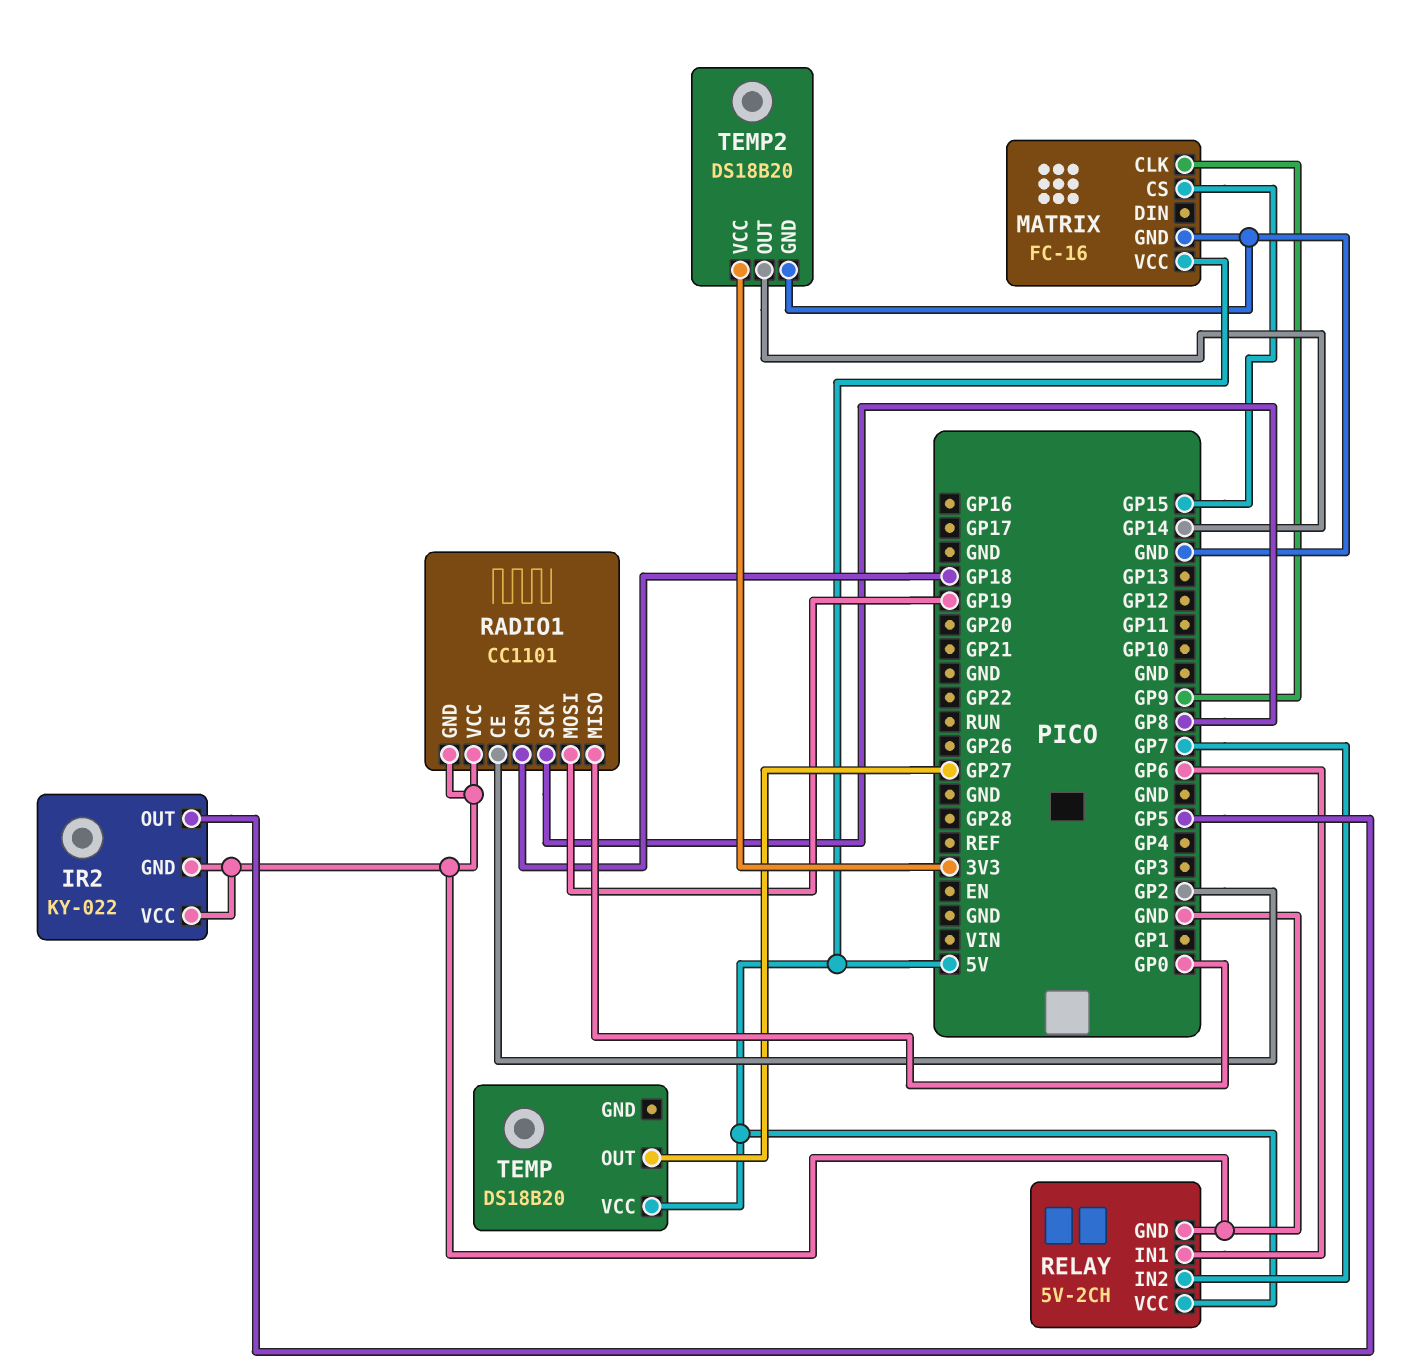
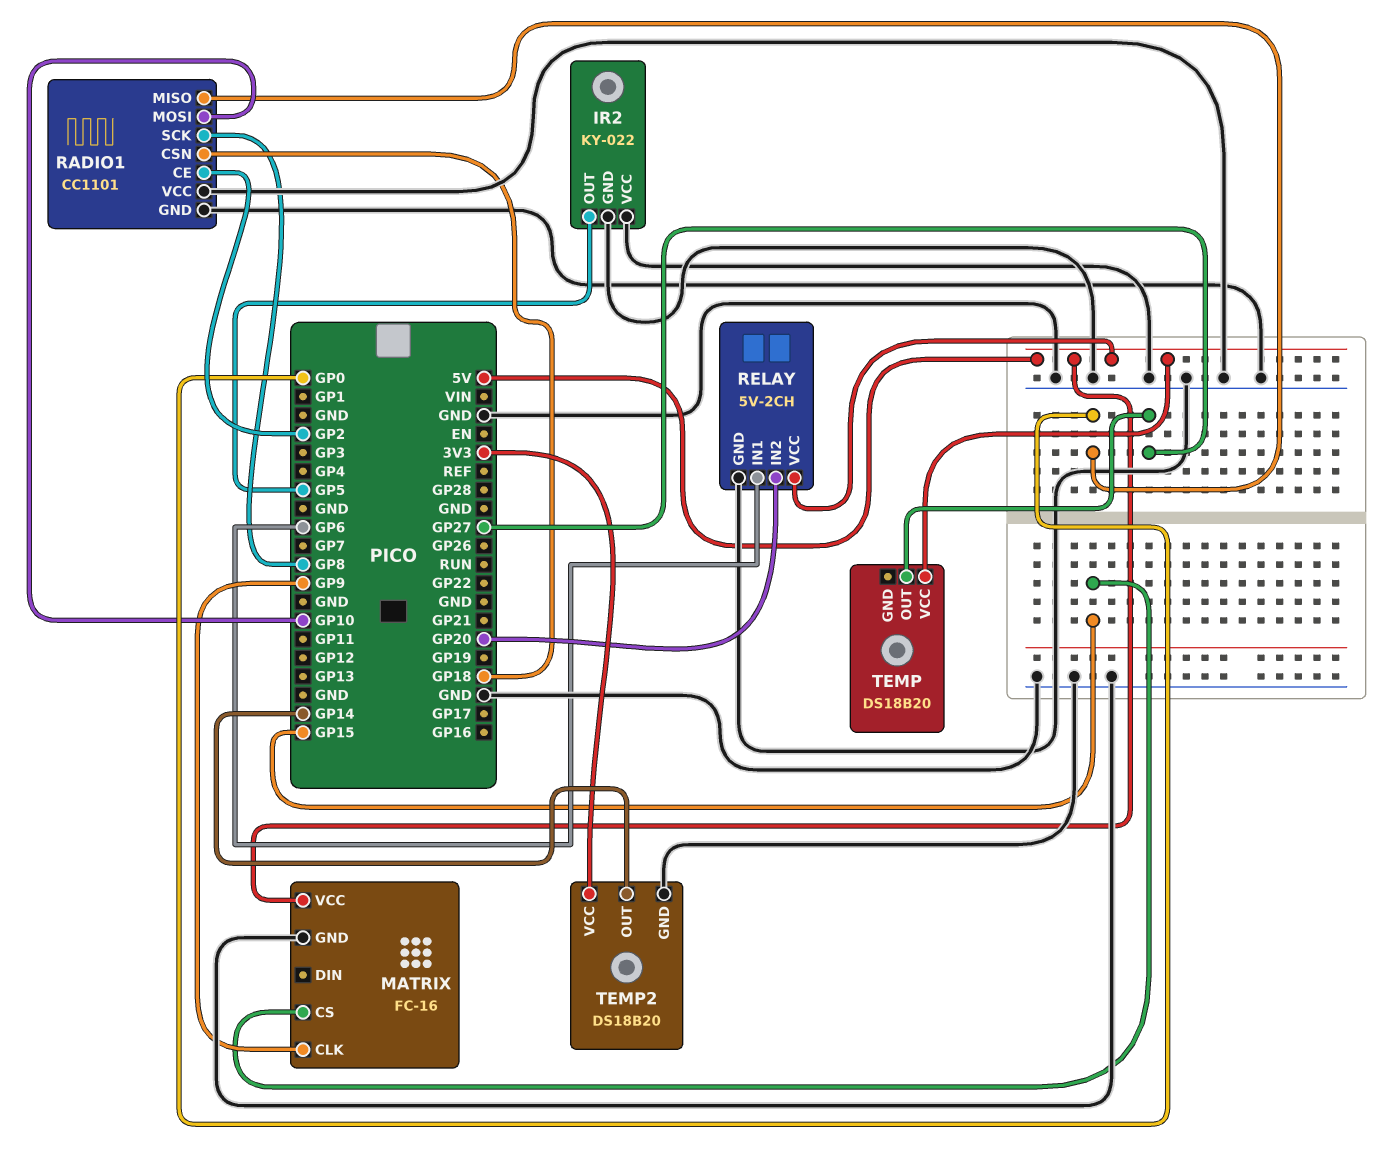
RADIO1 pin MOSI: GP19 -> GP10
RELAY pin IN2: GP7 -> GP20

